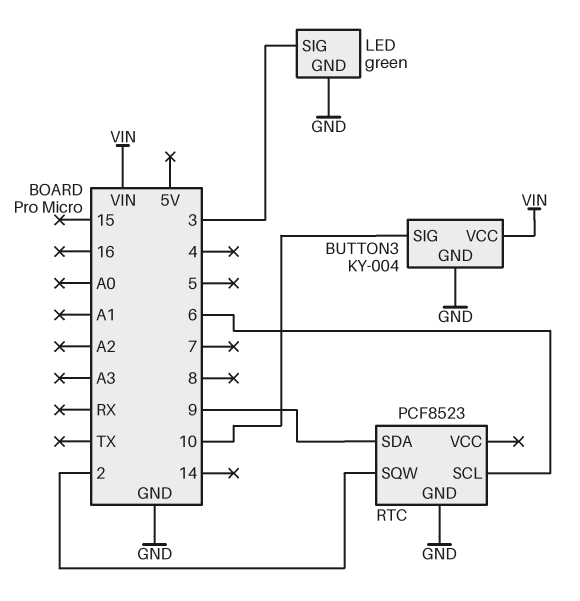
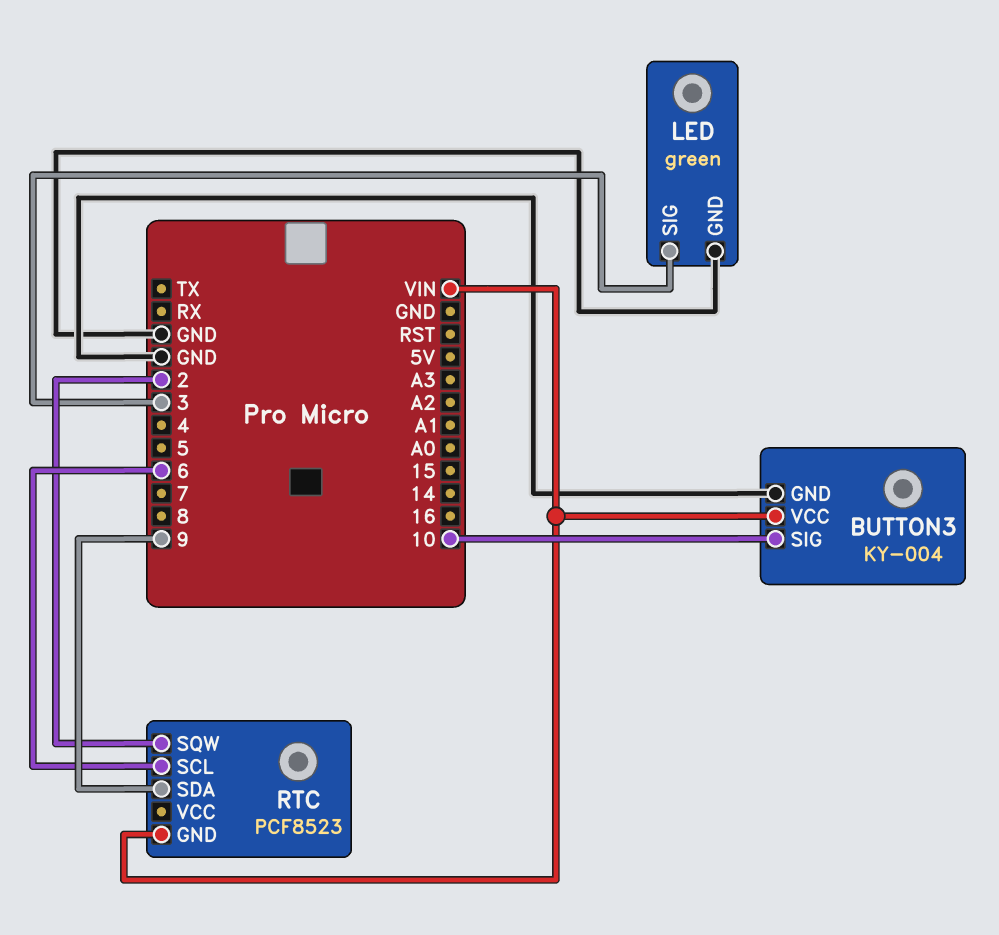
RTC pin GND: GND -> VIN

